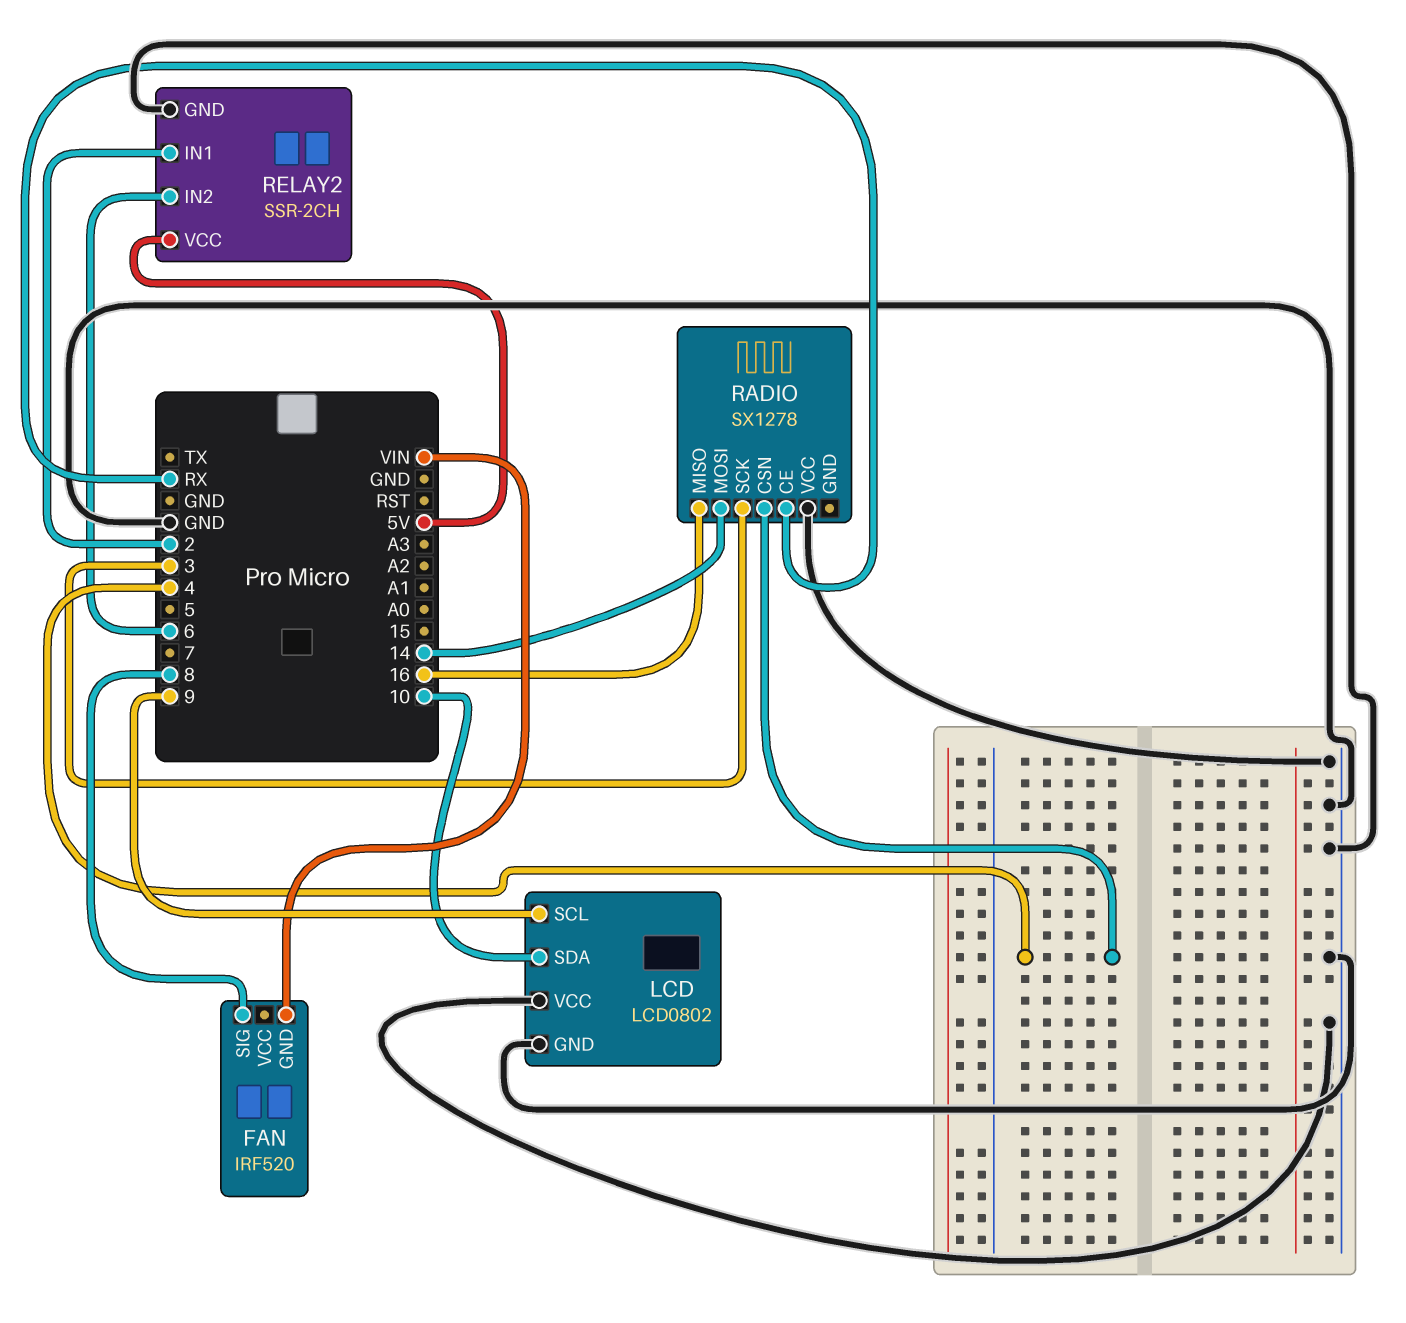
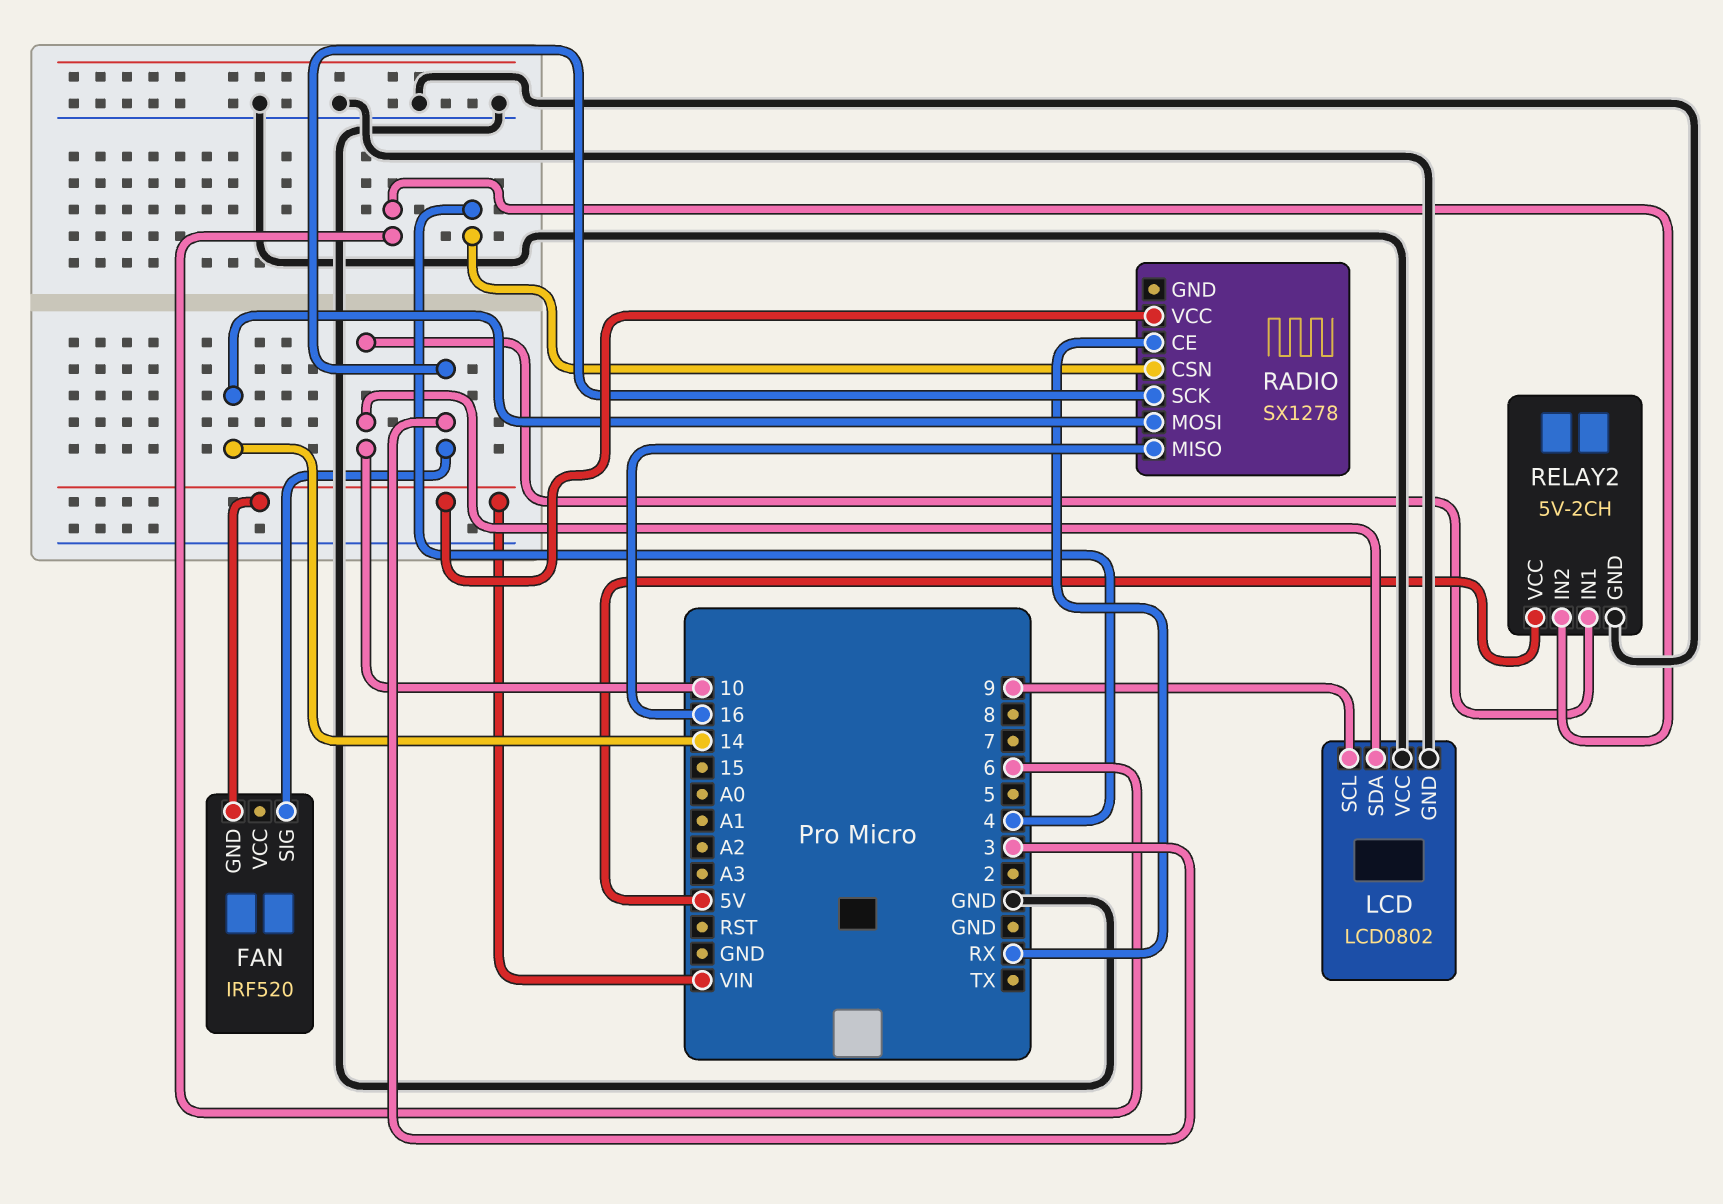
FAN pin SIG: 8 -> 3
RADIO pin VCC: GND -> VIN
RELAY2: SSR-2CH -> 5V-2CH
RELAY2 pin IN1: 2 -> 10

